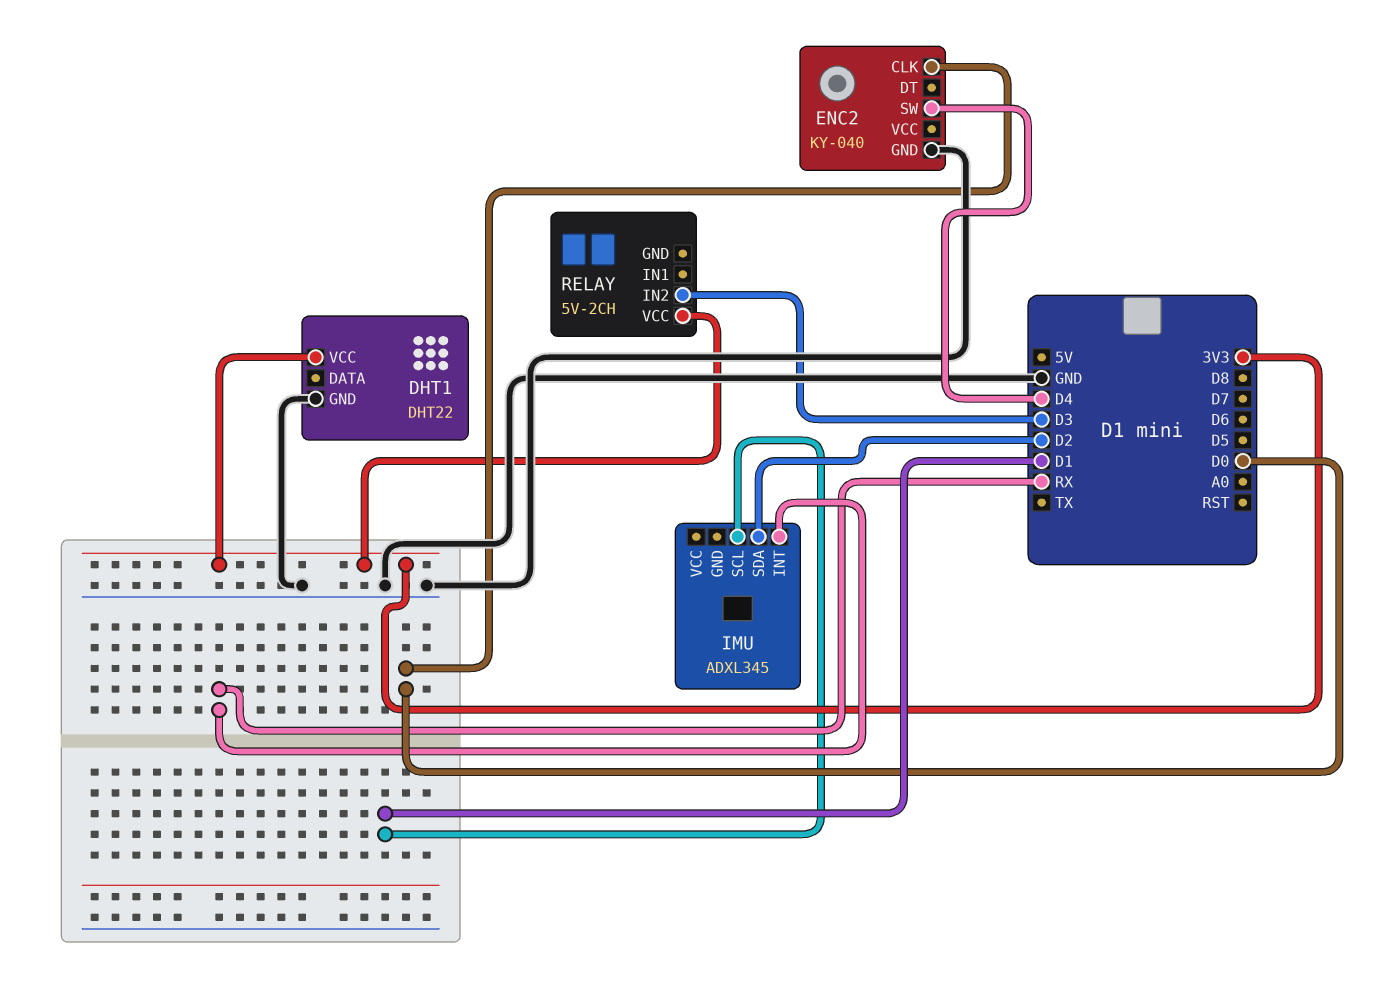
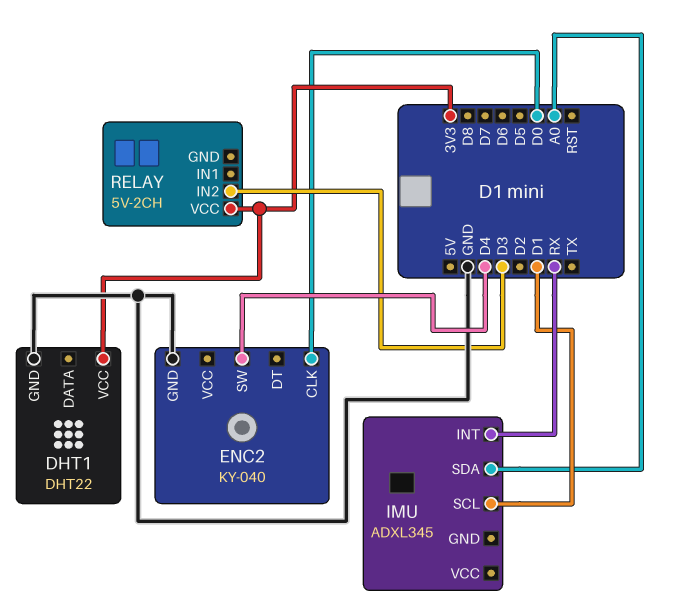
IMU pin SDA: D2 -> A0

